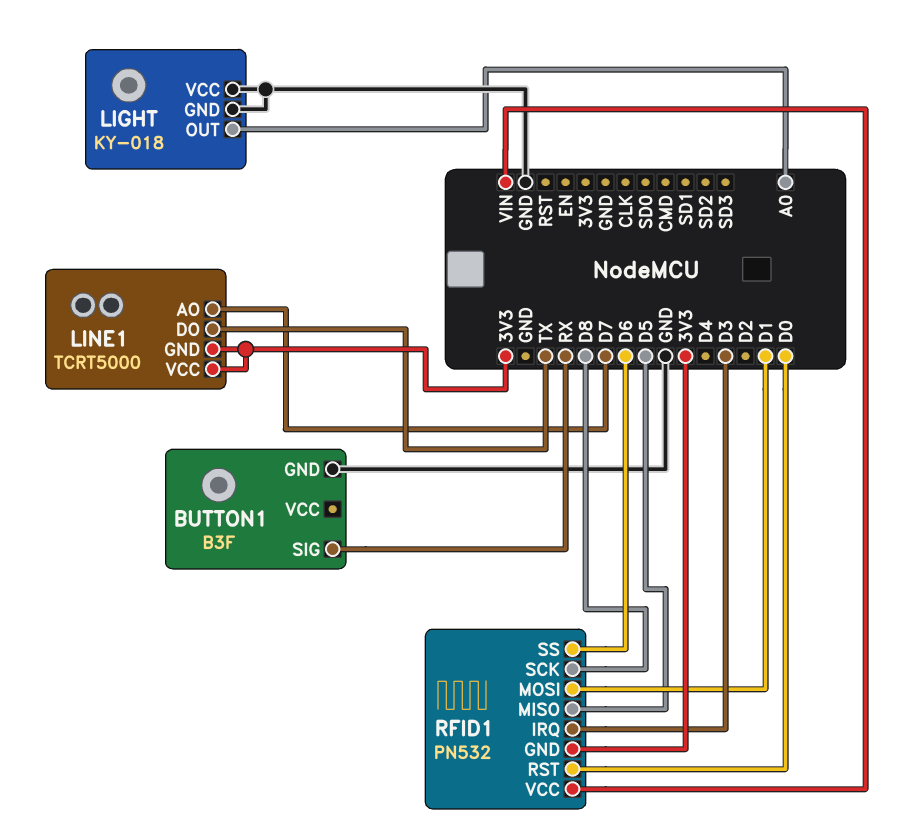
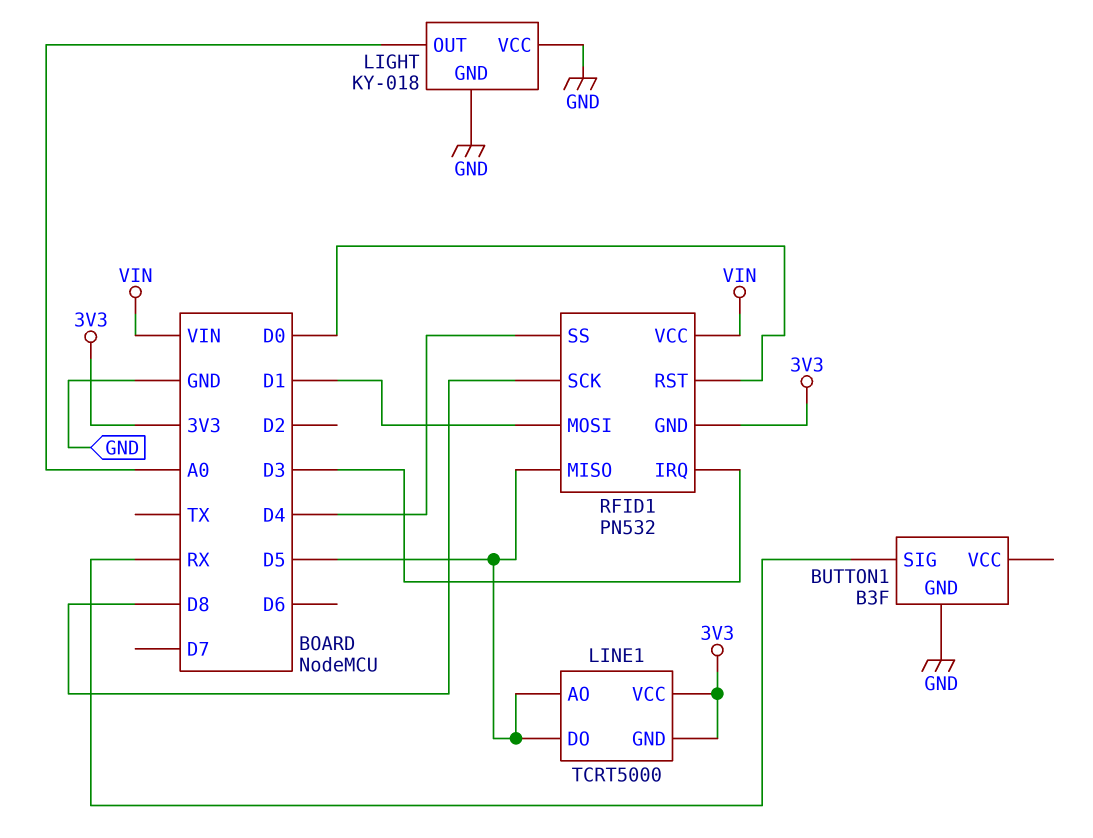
LINE1 pin AO: D7 -> D5
LINE1 pin DO: TX -> D5
RFID1 pin SS: D6 -> D4

